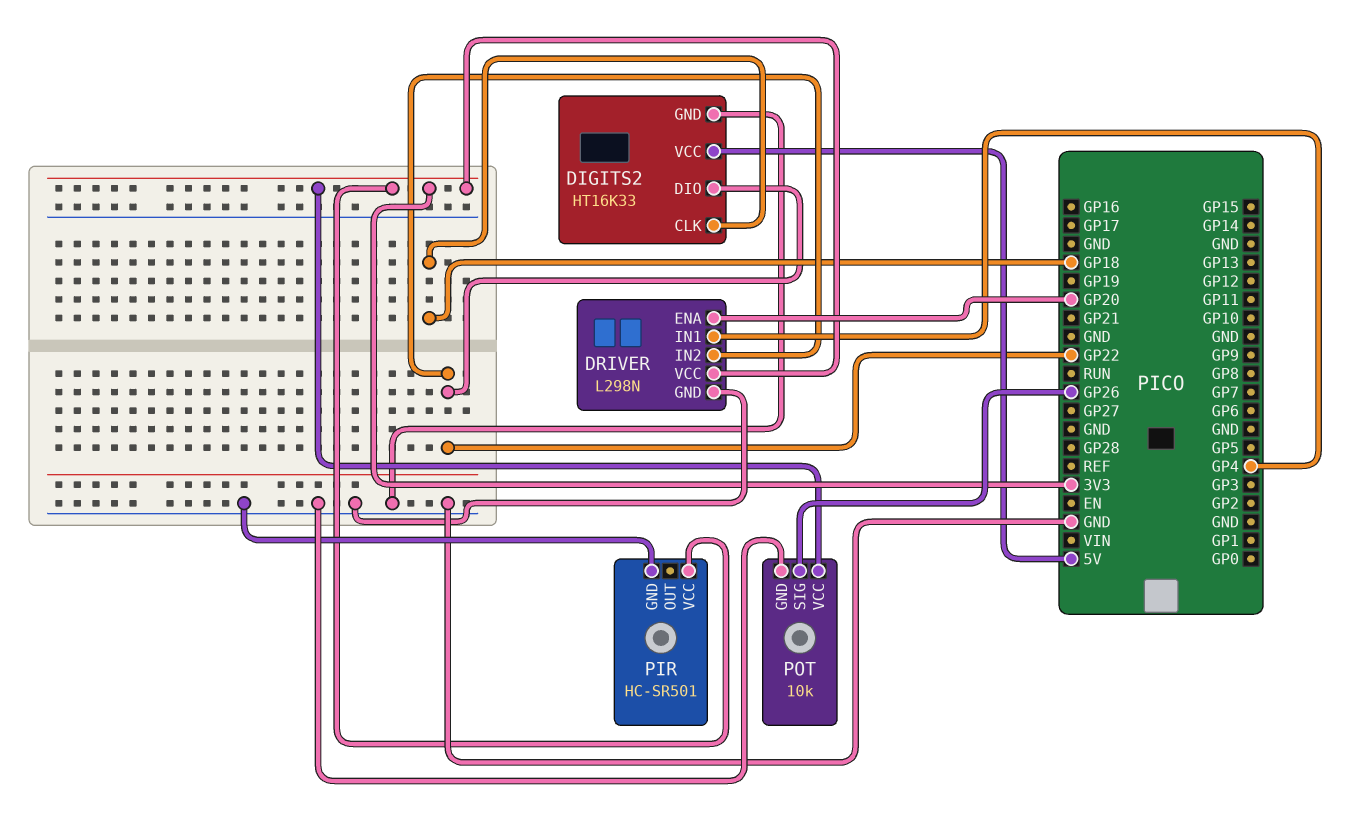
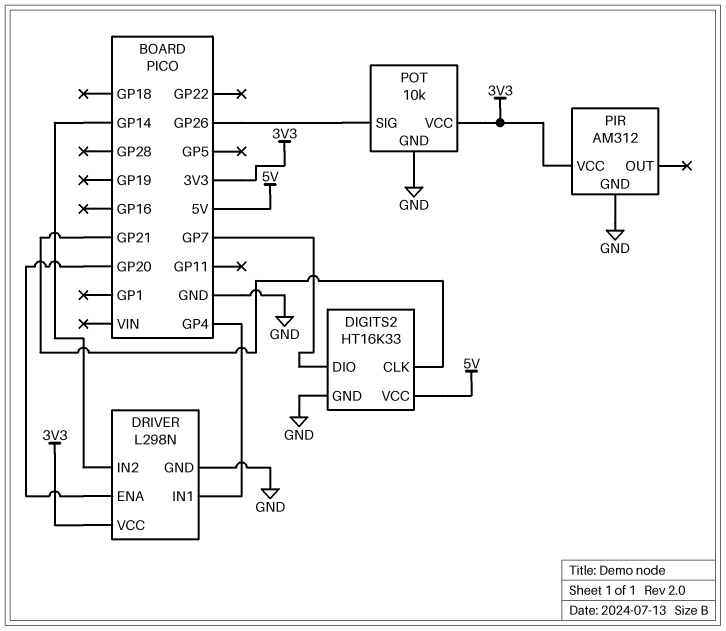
DIGITS2 pin CLK: GP18 -> GP21
DIGITS2 pin DIO: GP22 -> GP7
DRIVER pin IN2: GP22 -> GP14
PIR: HC-SR501 -> AM312

